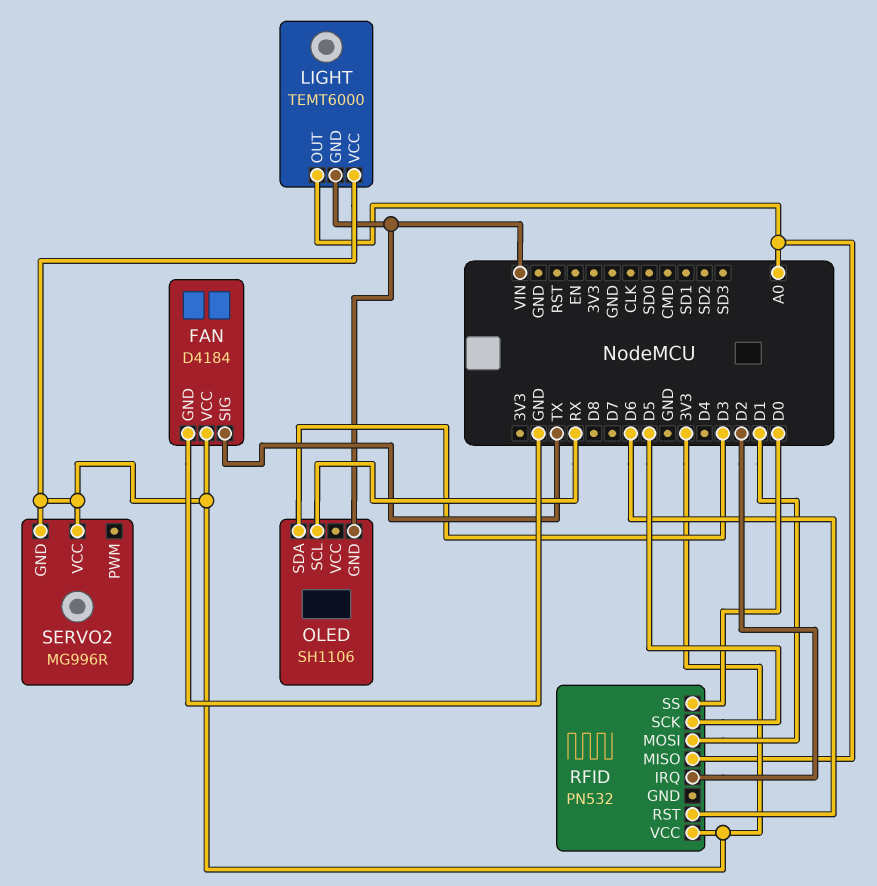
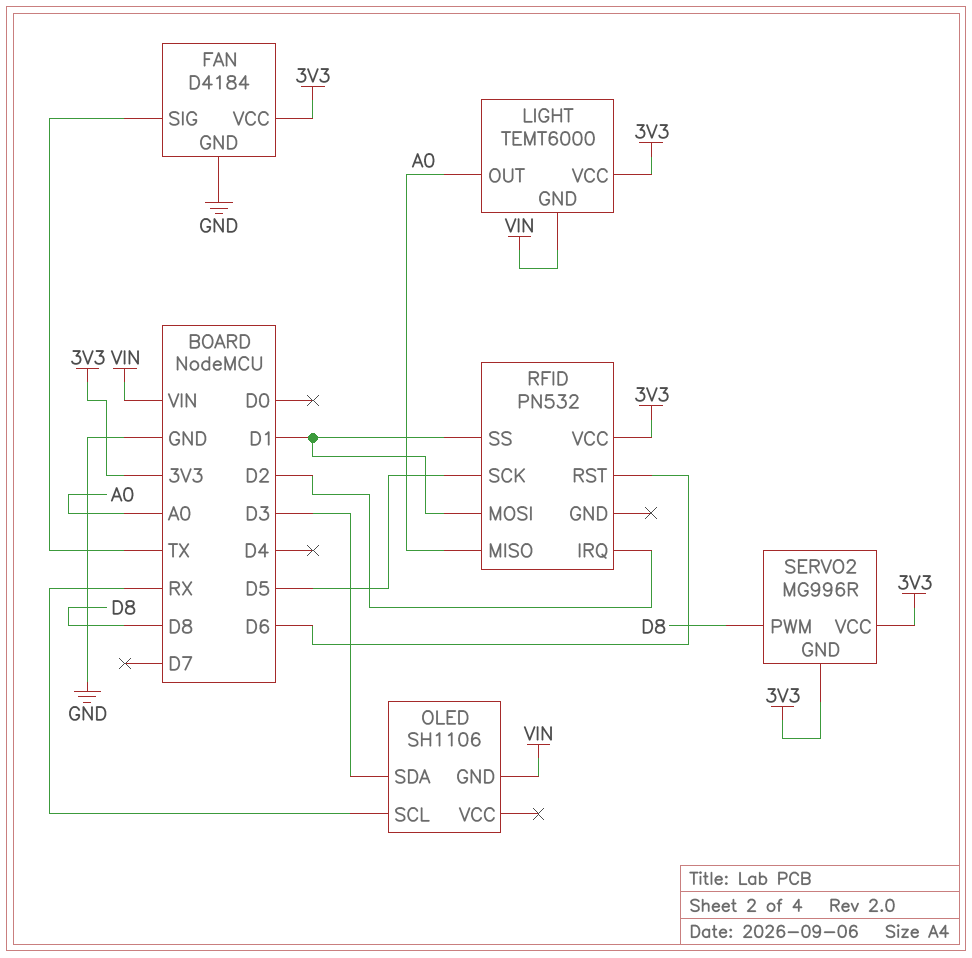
RFID pin SS: D0 -> D1
SERVO2 pin PWM: none -> D8

